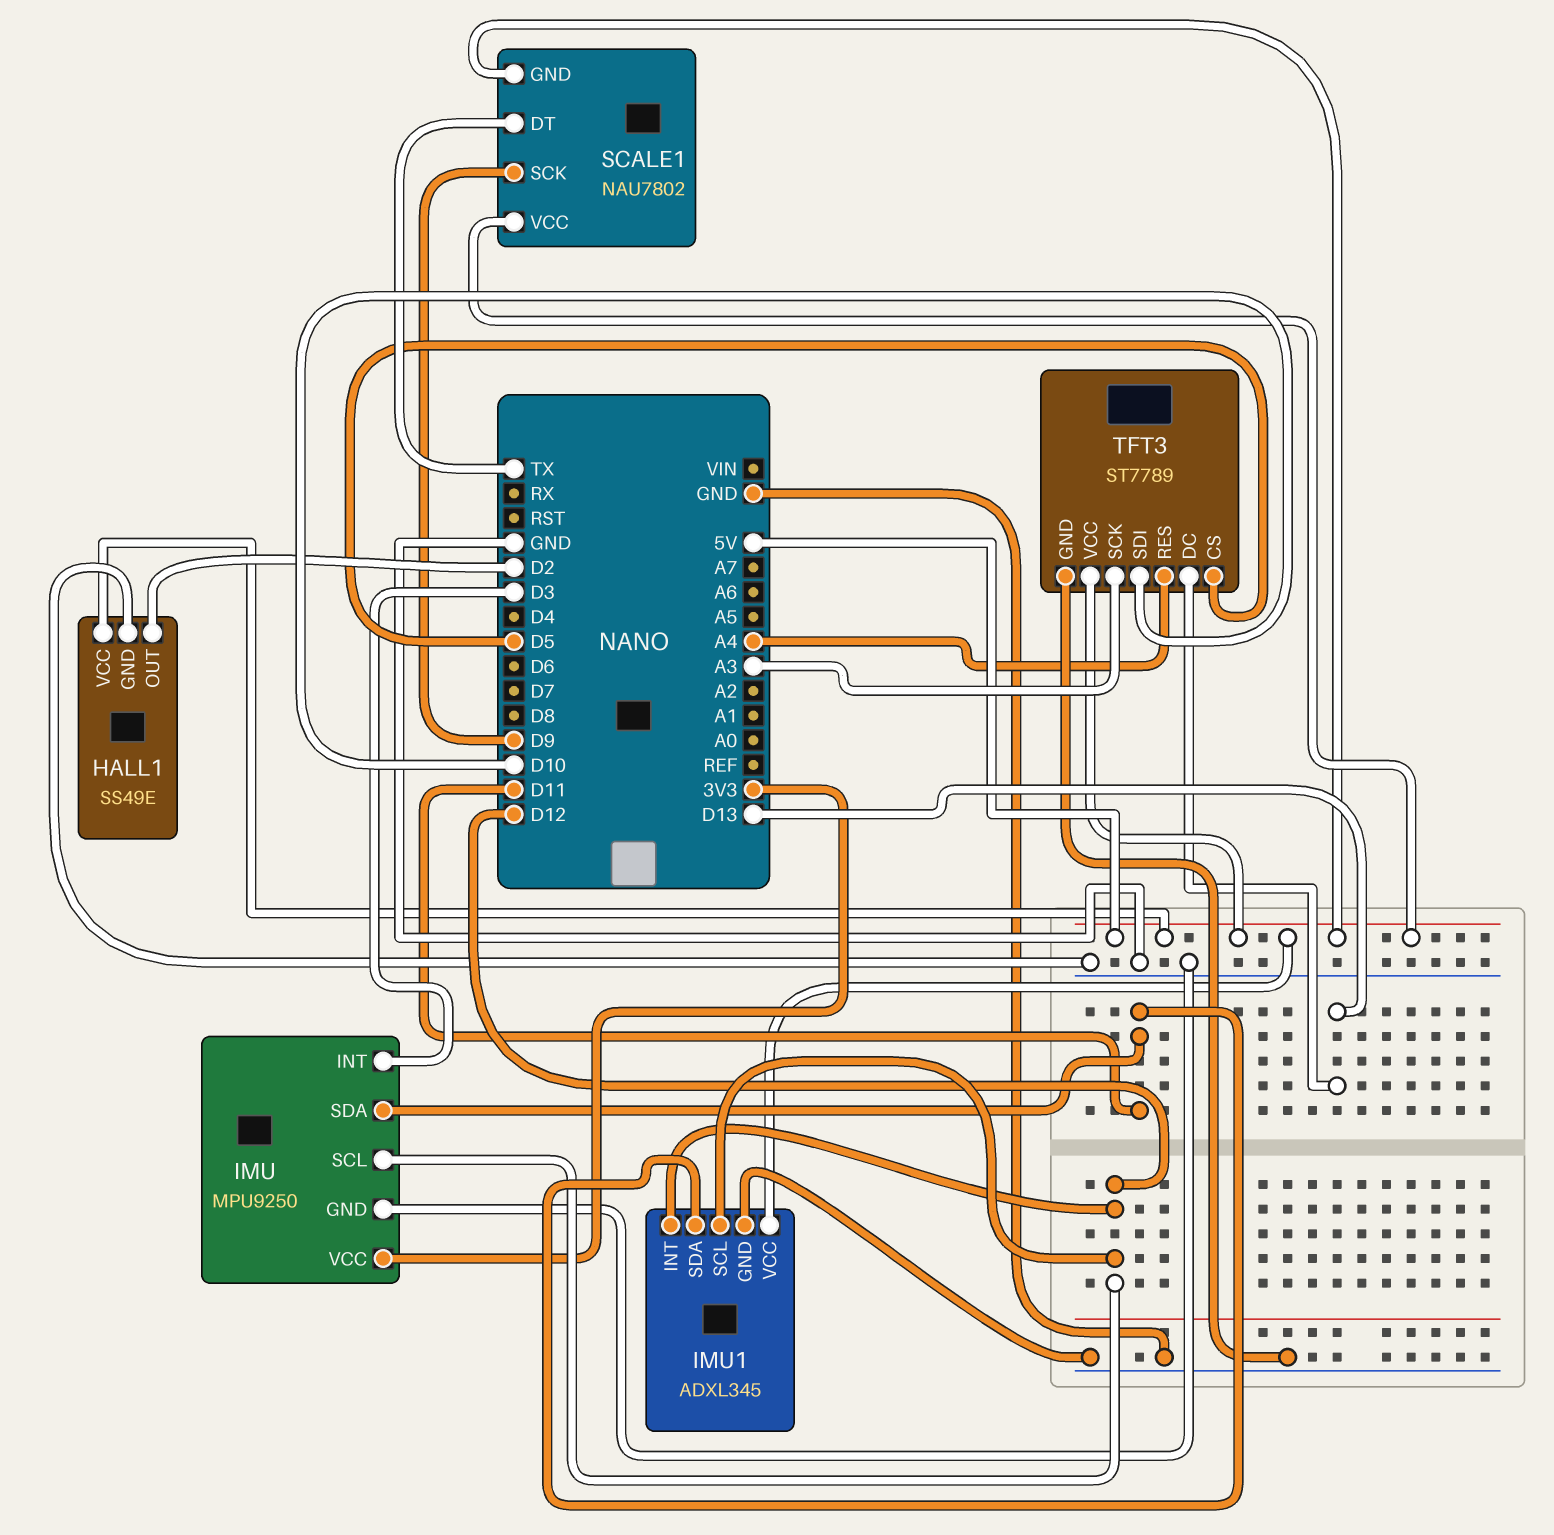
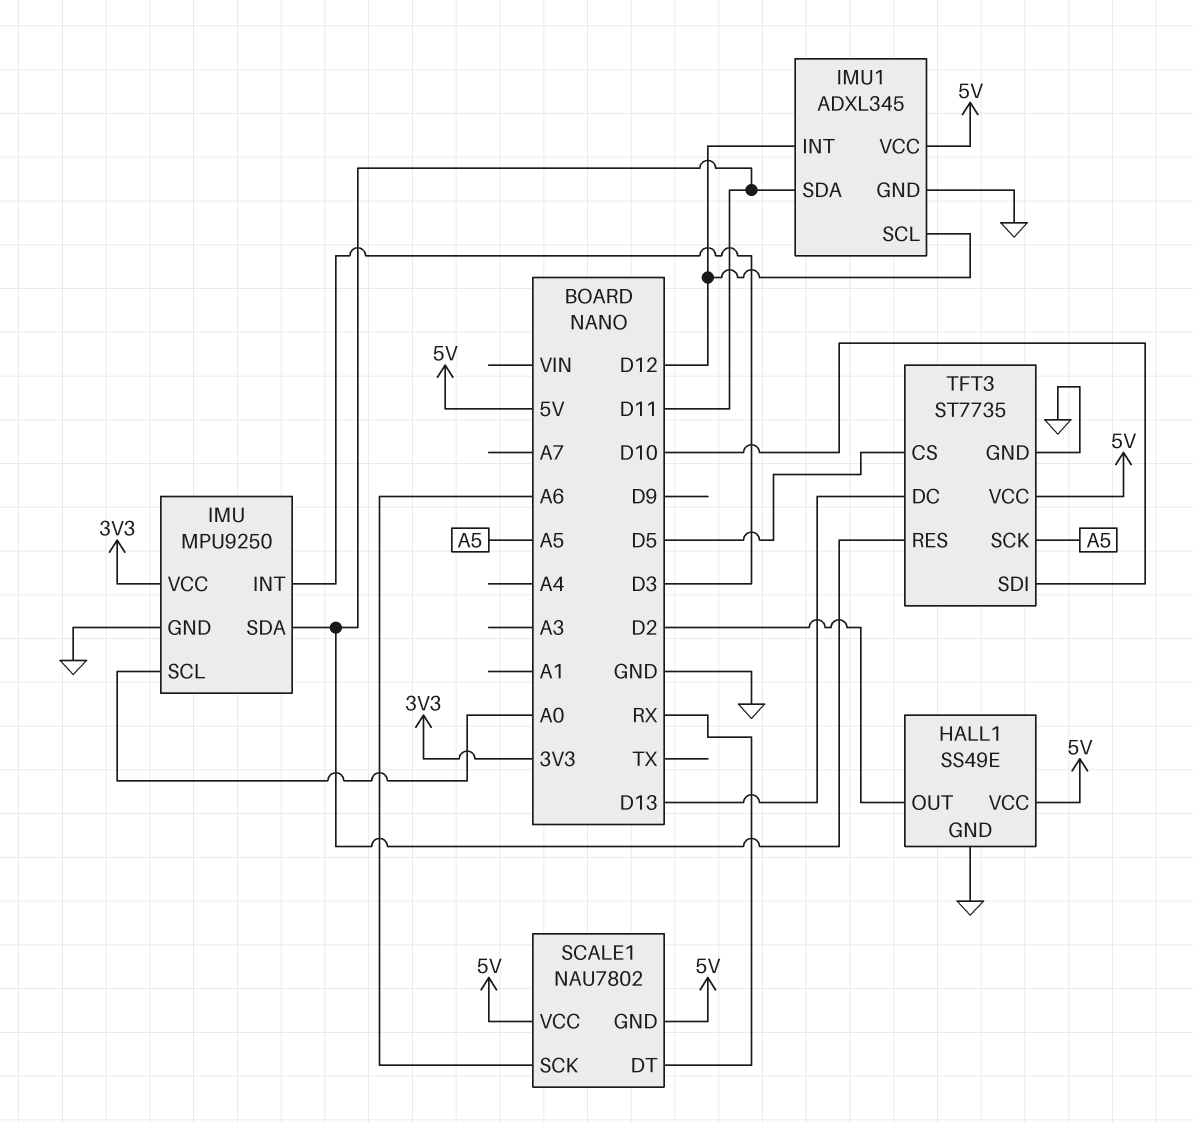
IMU pin SCL: D12 -> A0
SCALE1 pin DT: TX -> RX
SCALE1 pin SCK: D9 -> A6
TFT3: ST7789 -> ST7735
TFT3 pin RES: A4 -> D11
TFT3 pin SCK: A3 -> A5

